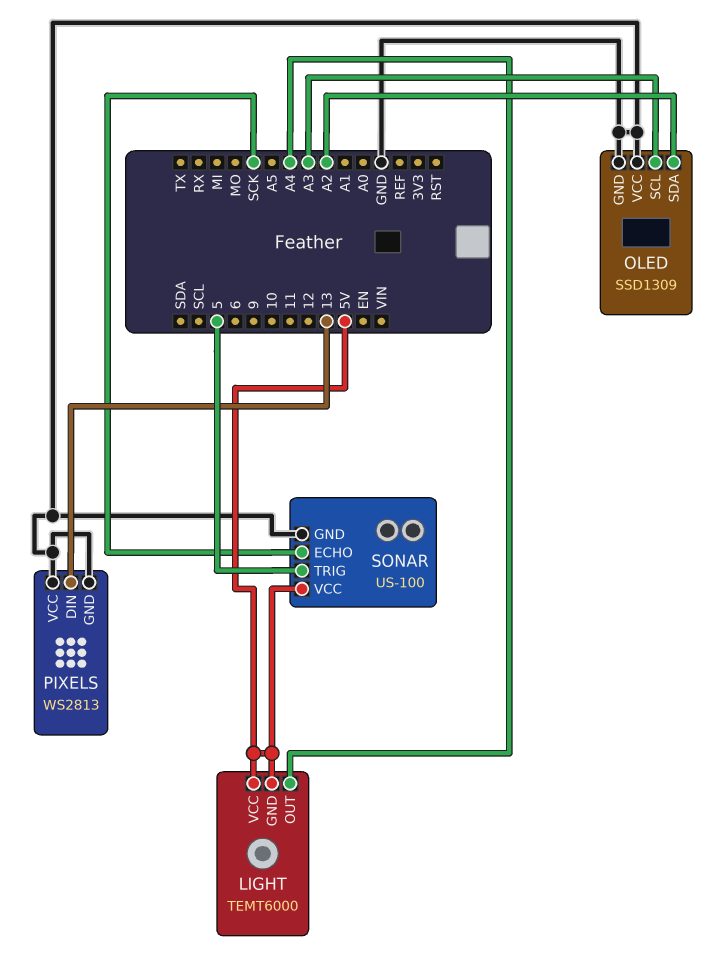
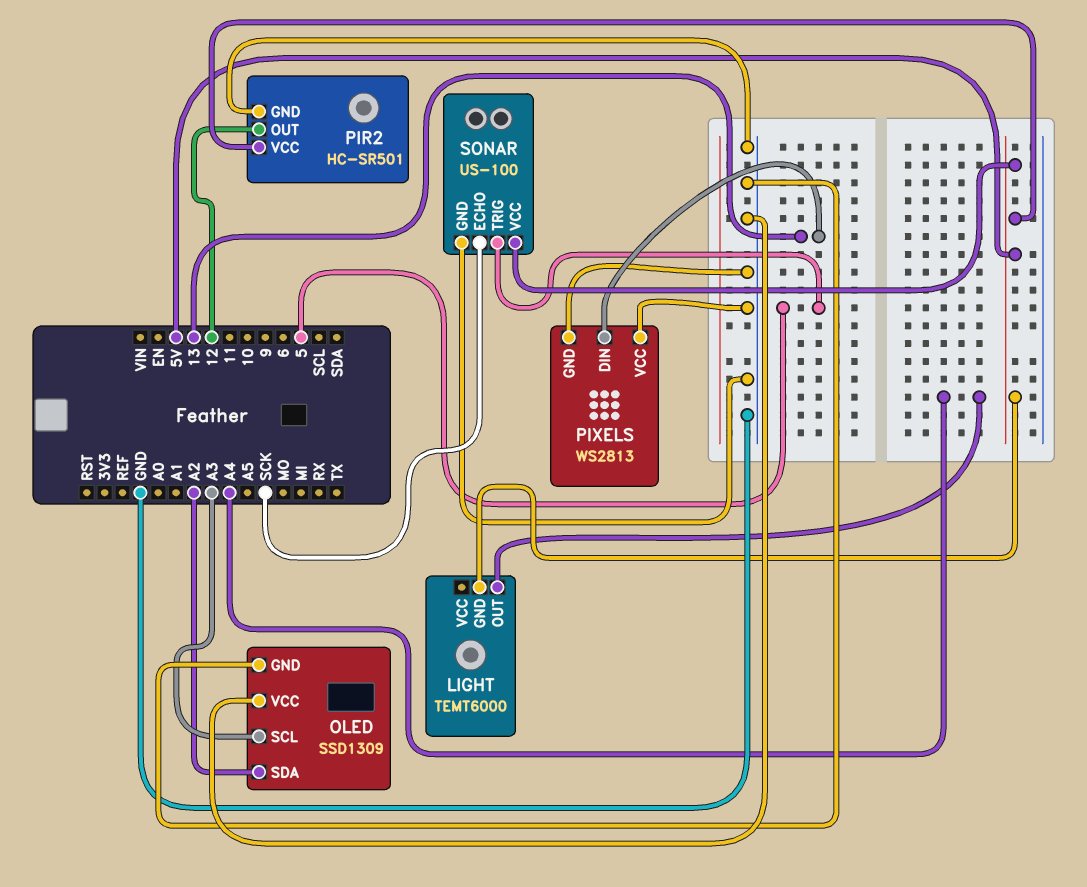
LIGHT pin VCC: 5V -> none
PIR2: none -> HC-SR501
PIR2 pin GND: none -> GND
PIR2 pin OUT: none -> 12
PIR2 pin VCC: none -> 5V

